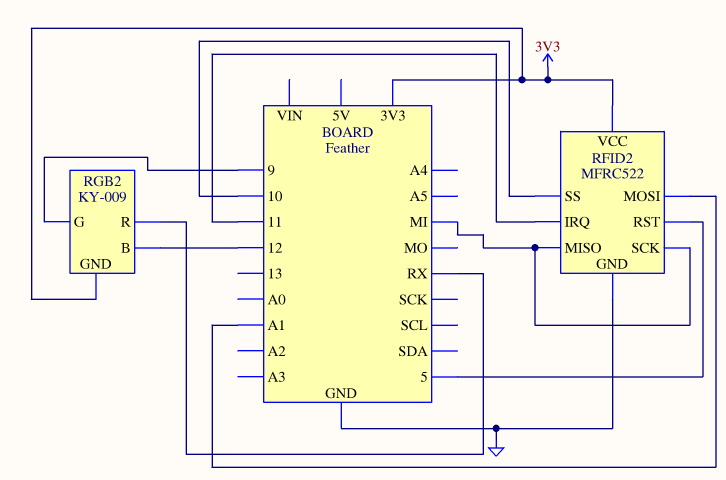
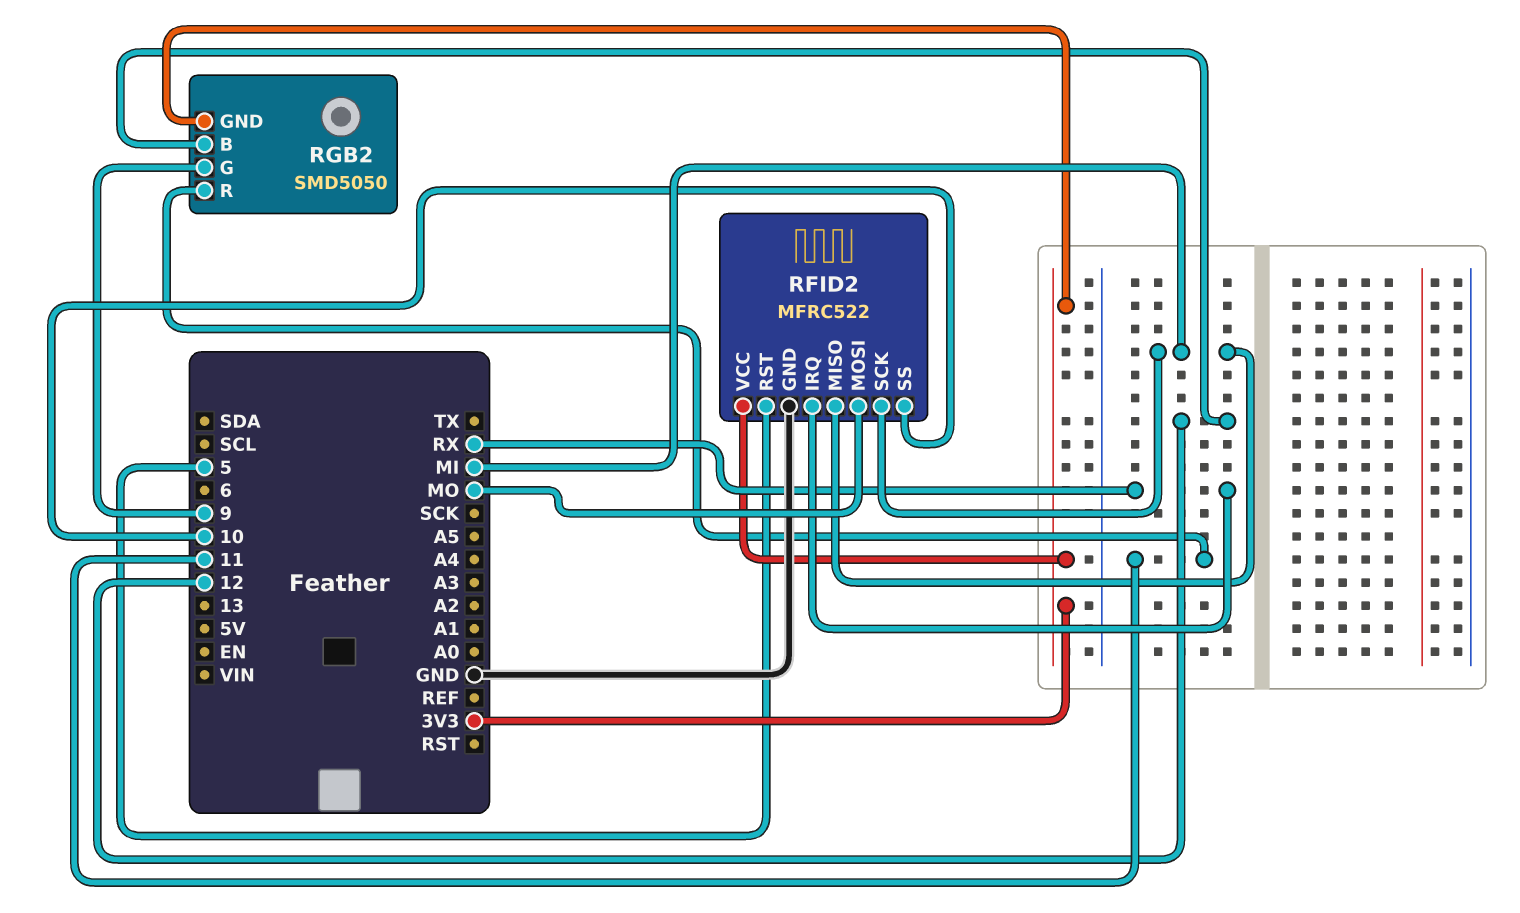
RFID2 pin IRQ: 11 -> RX
RFID2 pin MOSI: A1 -> MO
RGB2: KY-009 -> SMD5050
RGB2 pin R: RX -> 11

